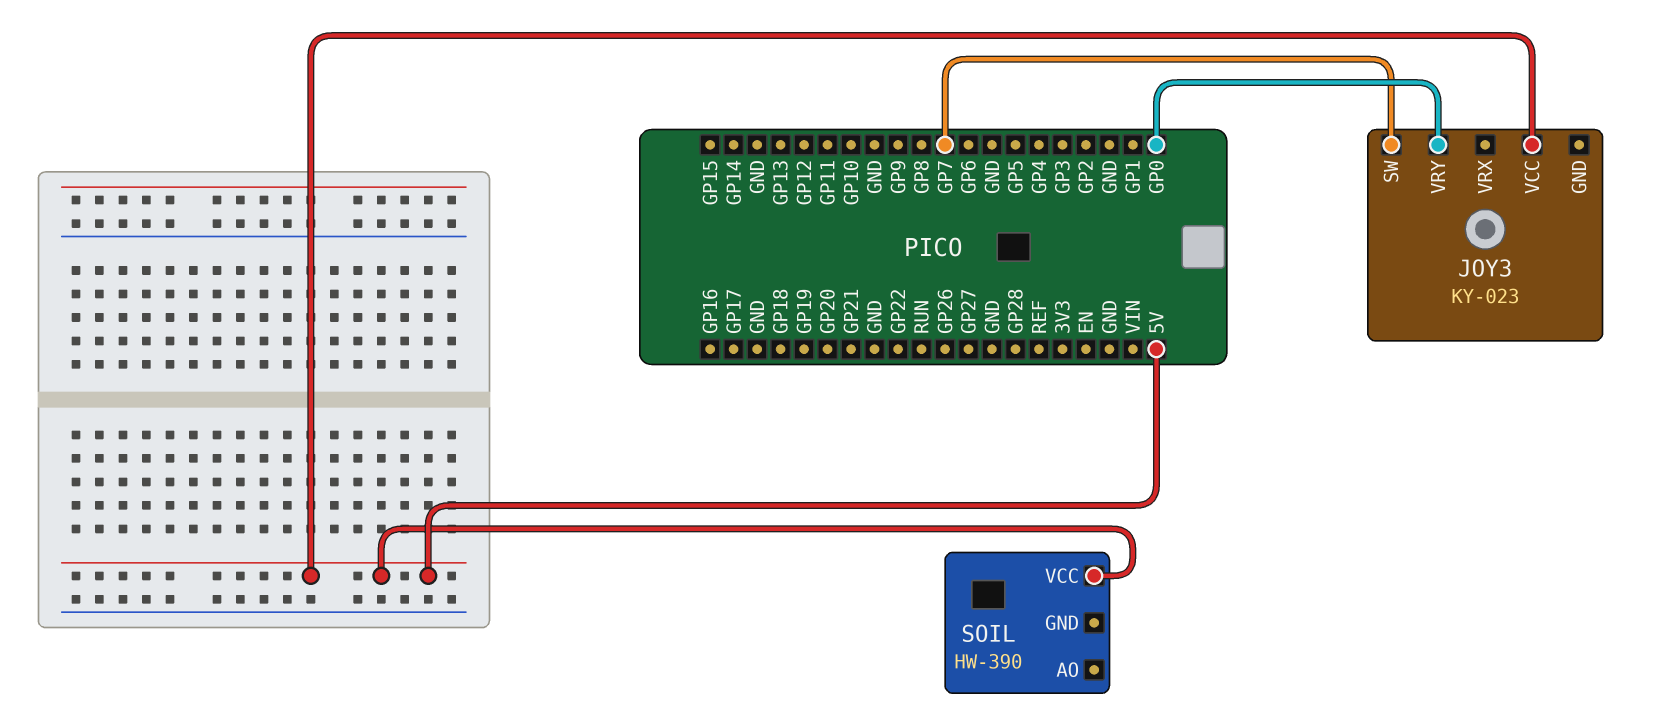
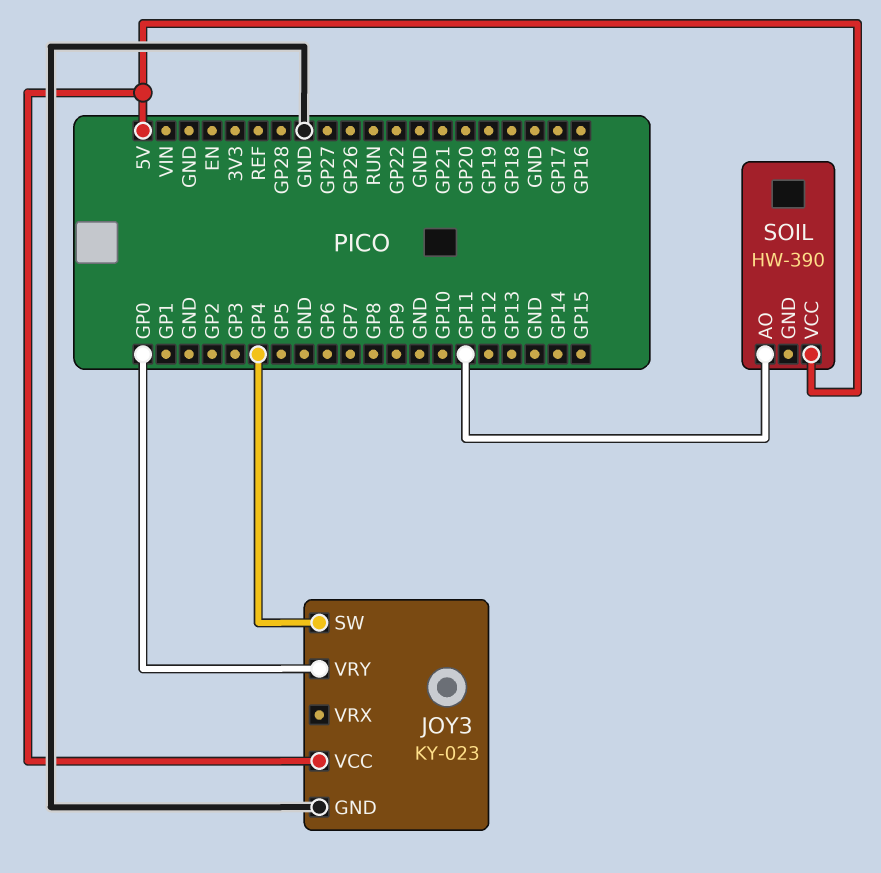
JOY3 pin GND: none -> GND
JOY3 pin SW: GP7 -> GP4
SOIL pin AO: none -> GP11

